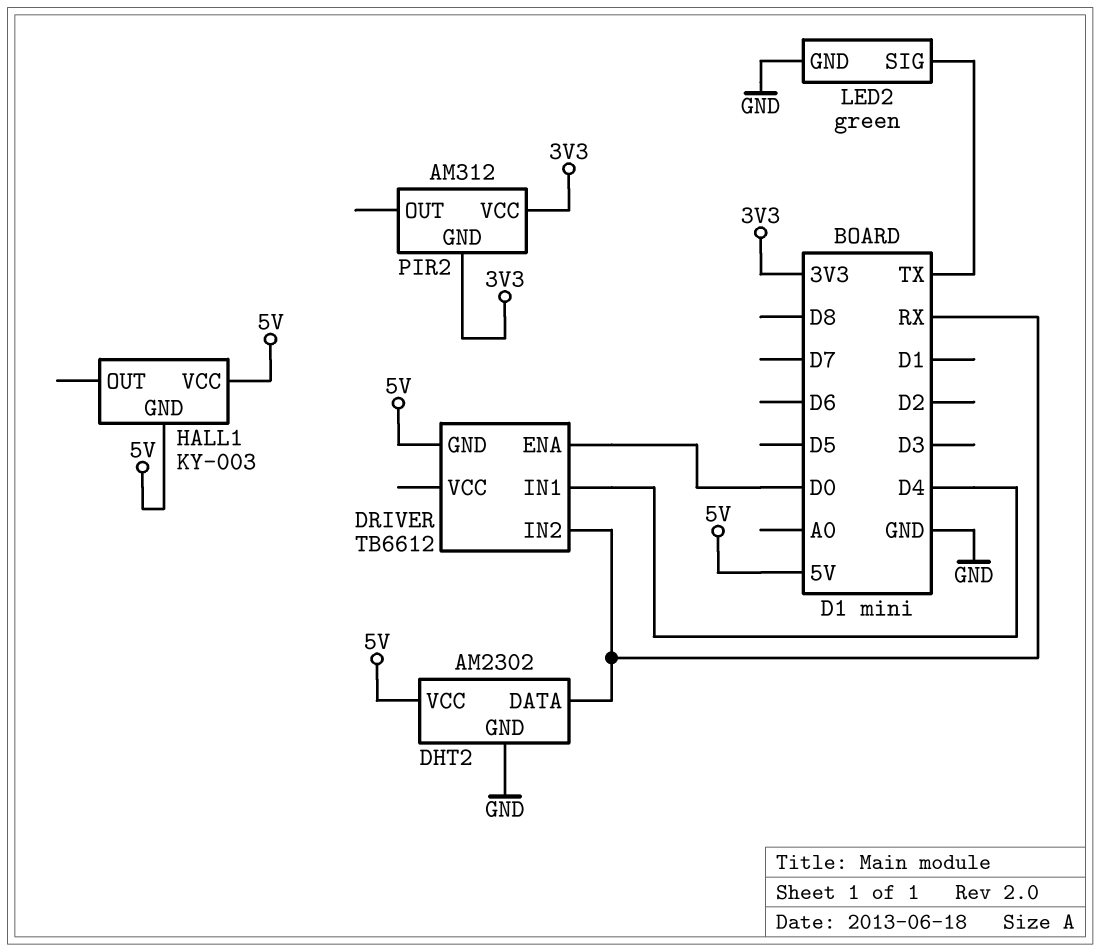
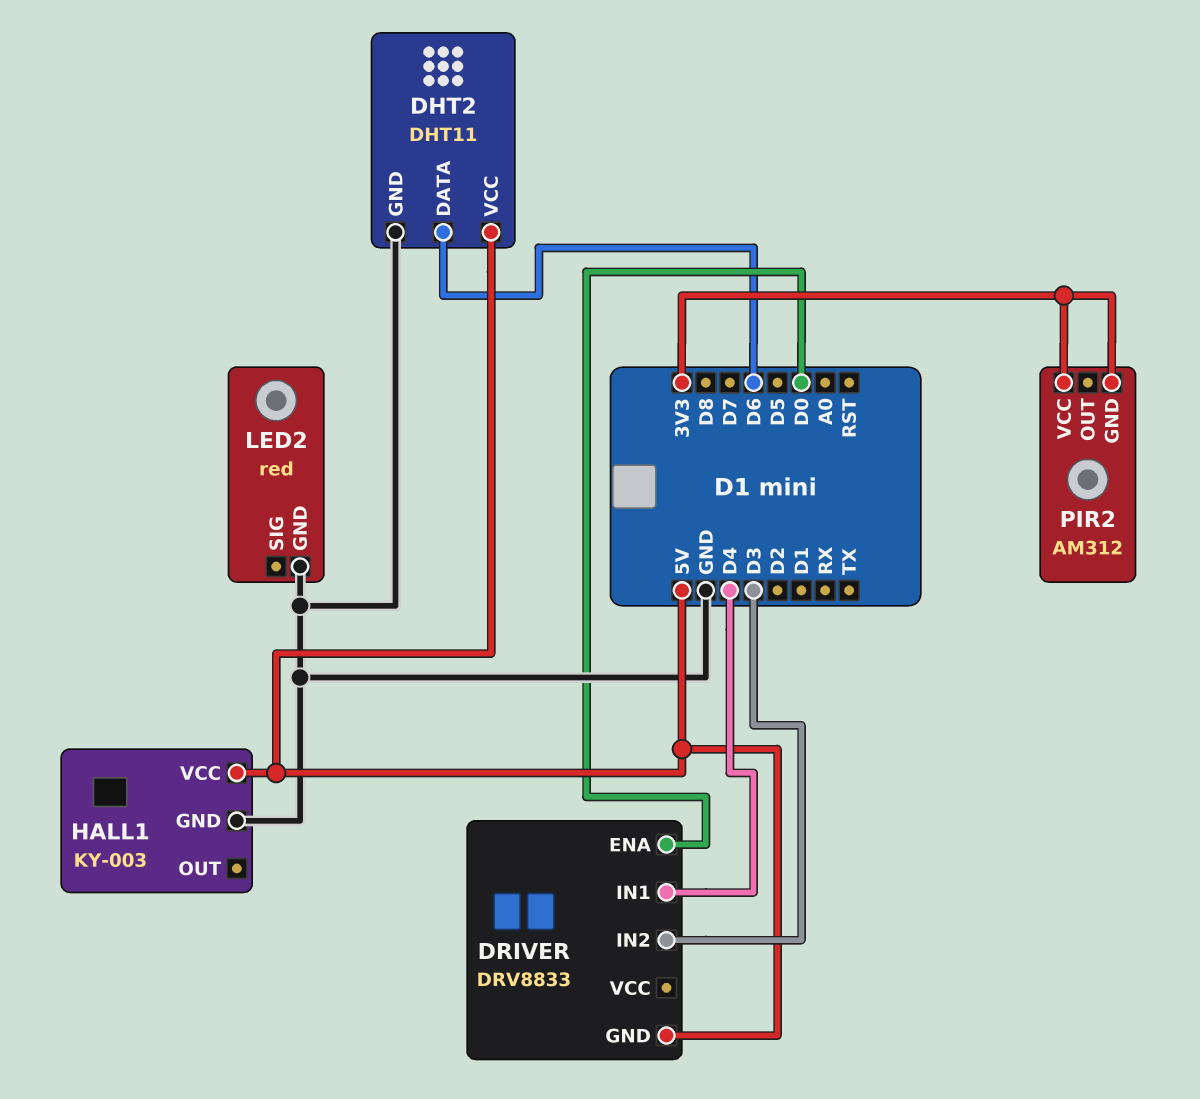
DHT2: AM2302 -> DHT11
DHT2 pin DATA: RX -> D6
DRIVER: TB6612 -> DRV8833
DRIVER pin IN2: RX -> D3
HALL1 pin GND: 5V -> GND
LED2: green -> red
LED2 pin SIG: TX -> none

